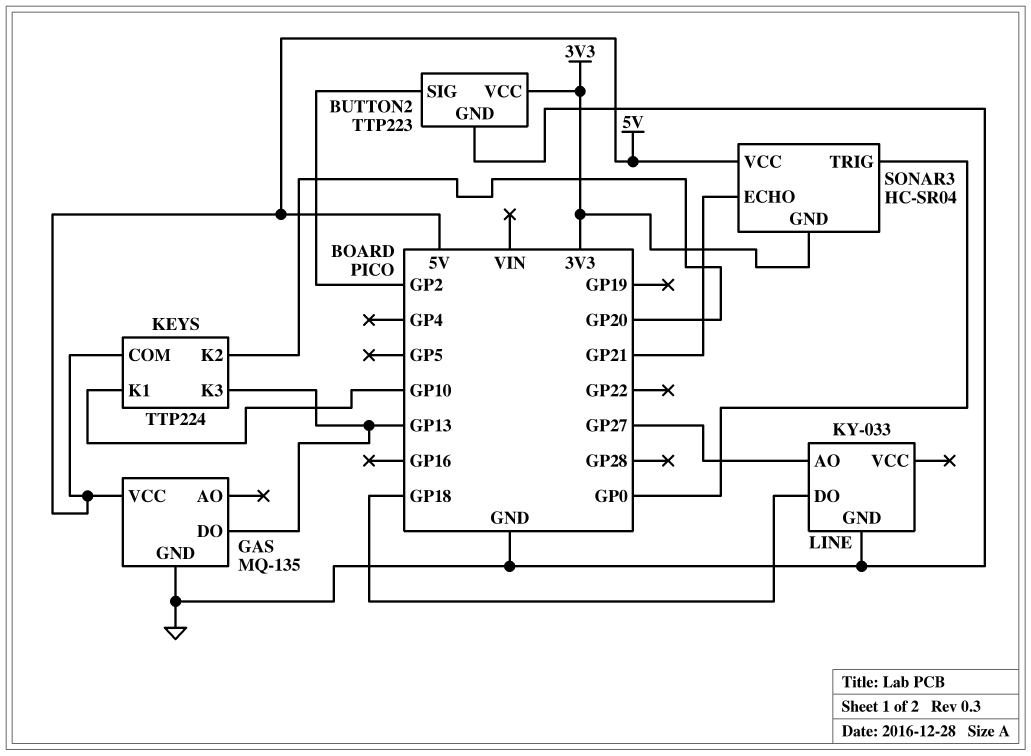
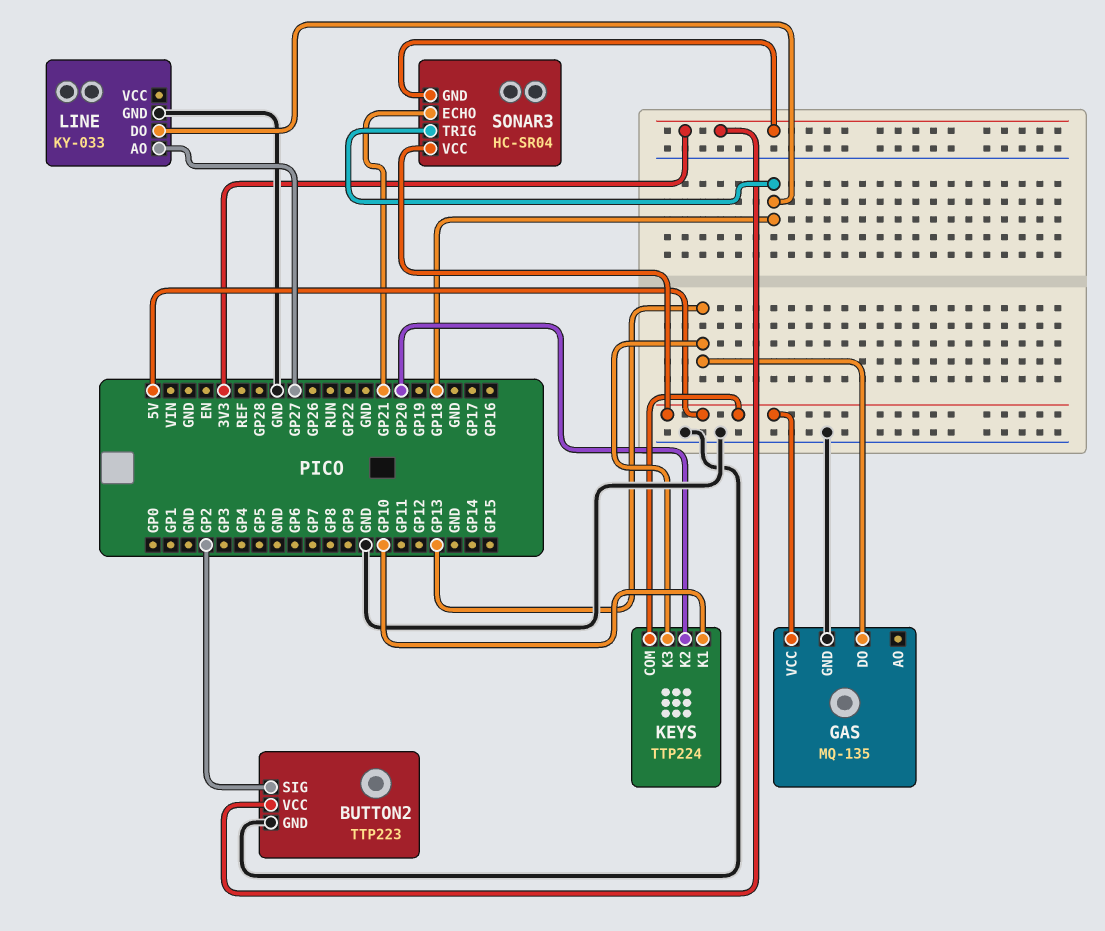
SONAR3 pin TRIG: GP0 -> GP18

